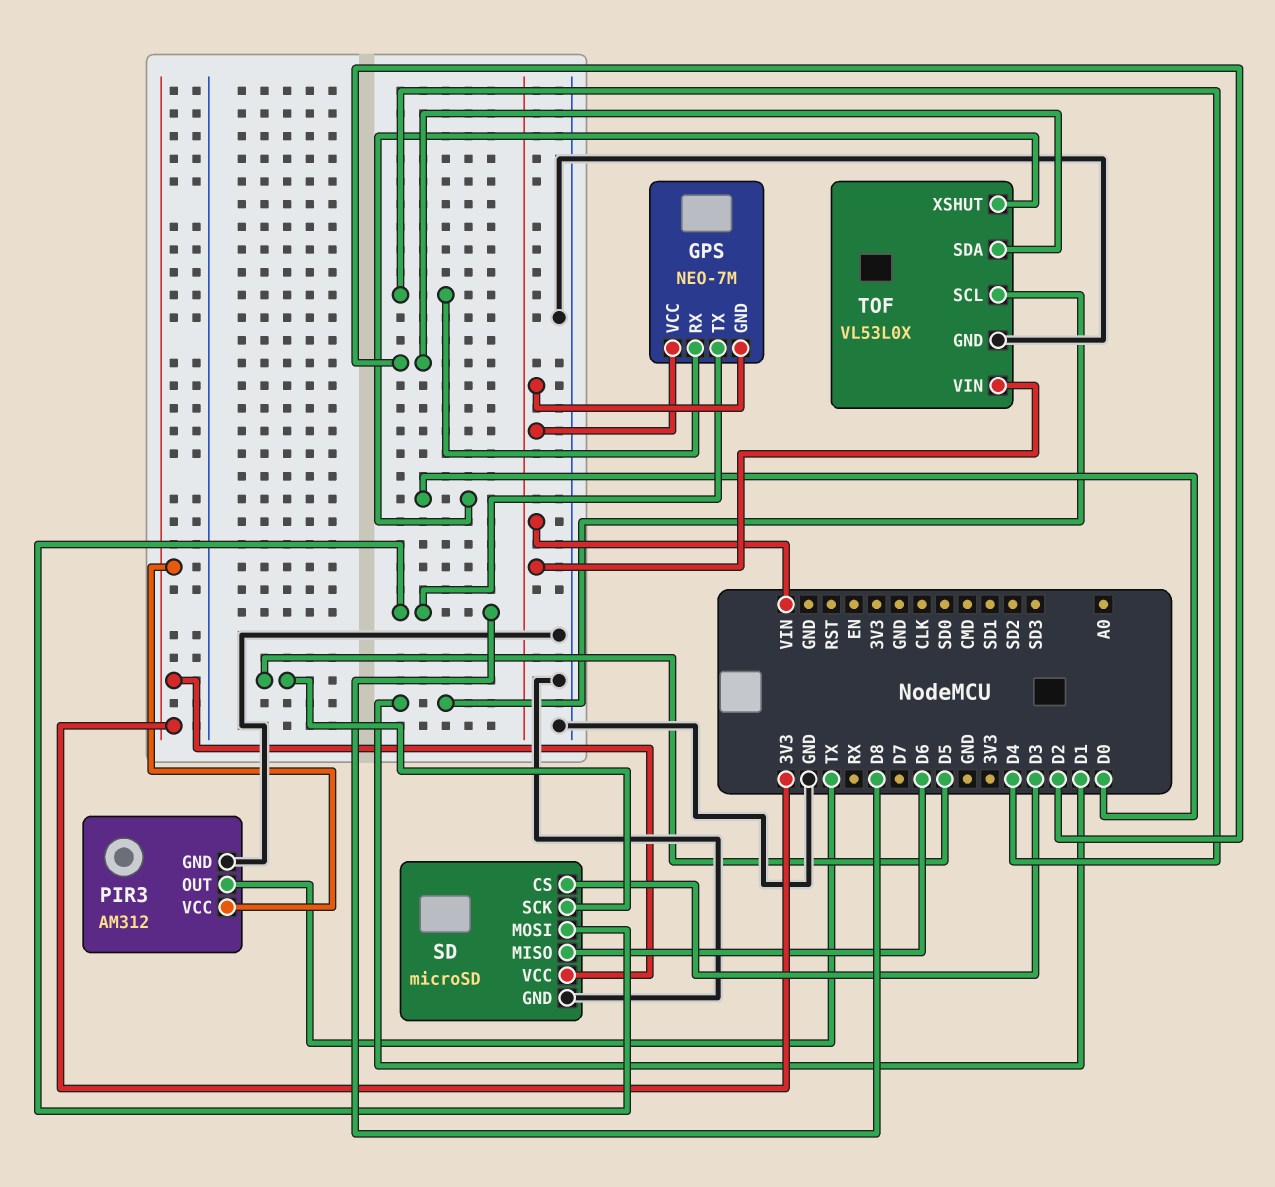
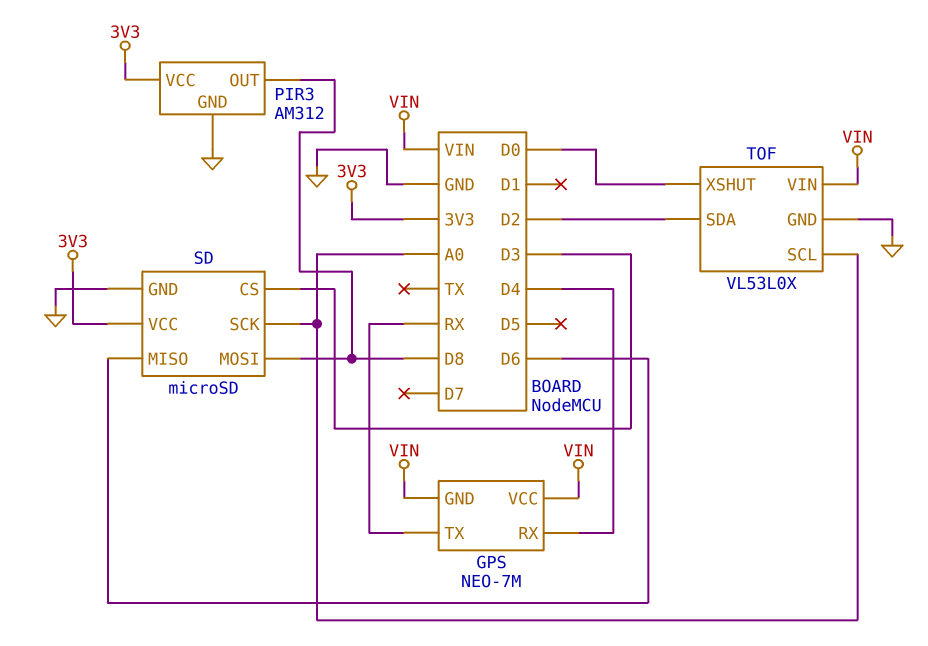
GPS pin TX: D8 -> RX
PIR3 pin OUT: TX -> D8
SD pin SCK: D5 -> A0
TOF pin SCL: D1 -> A0

